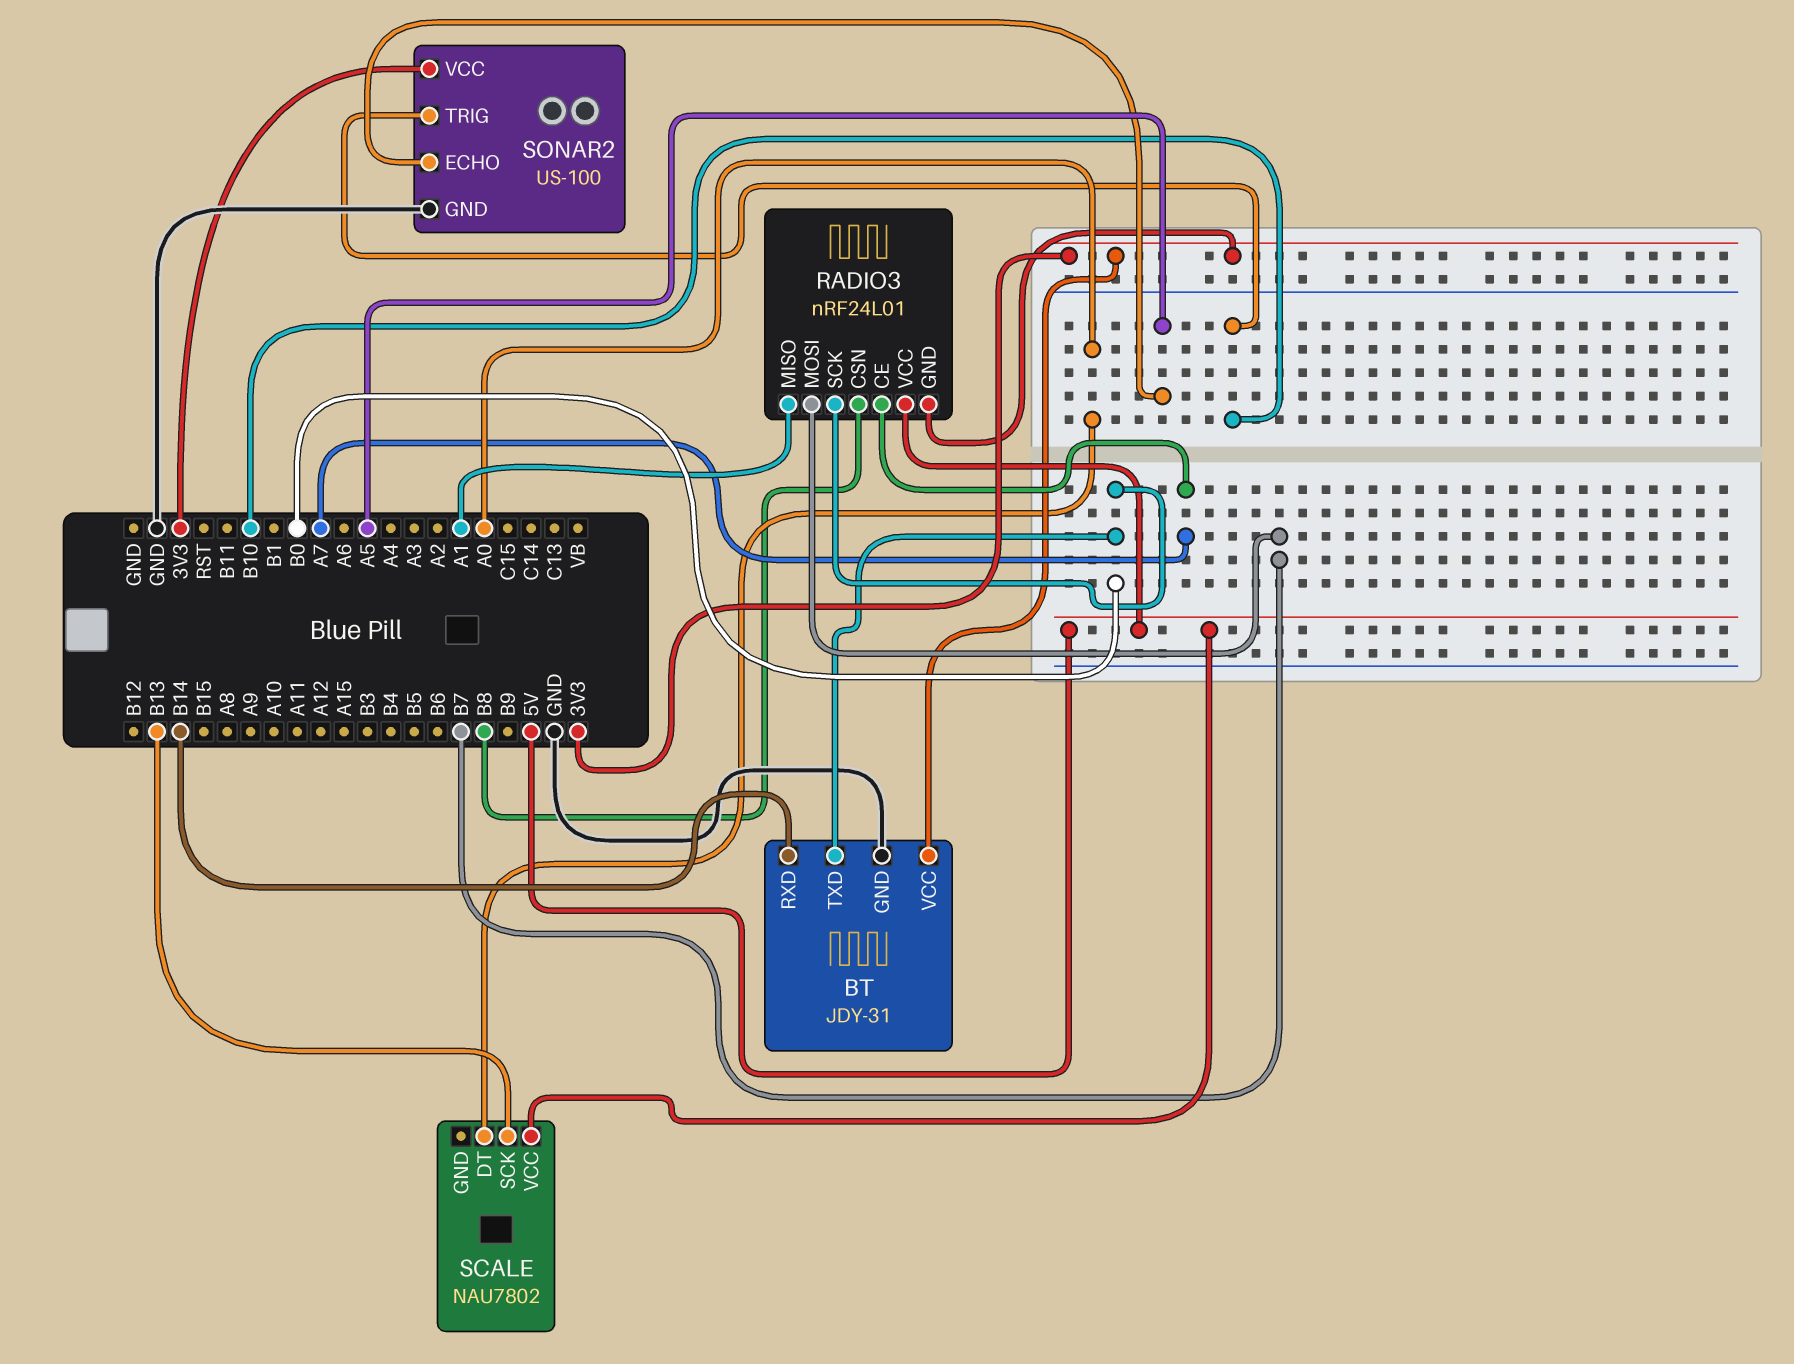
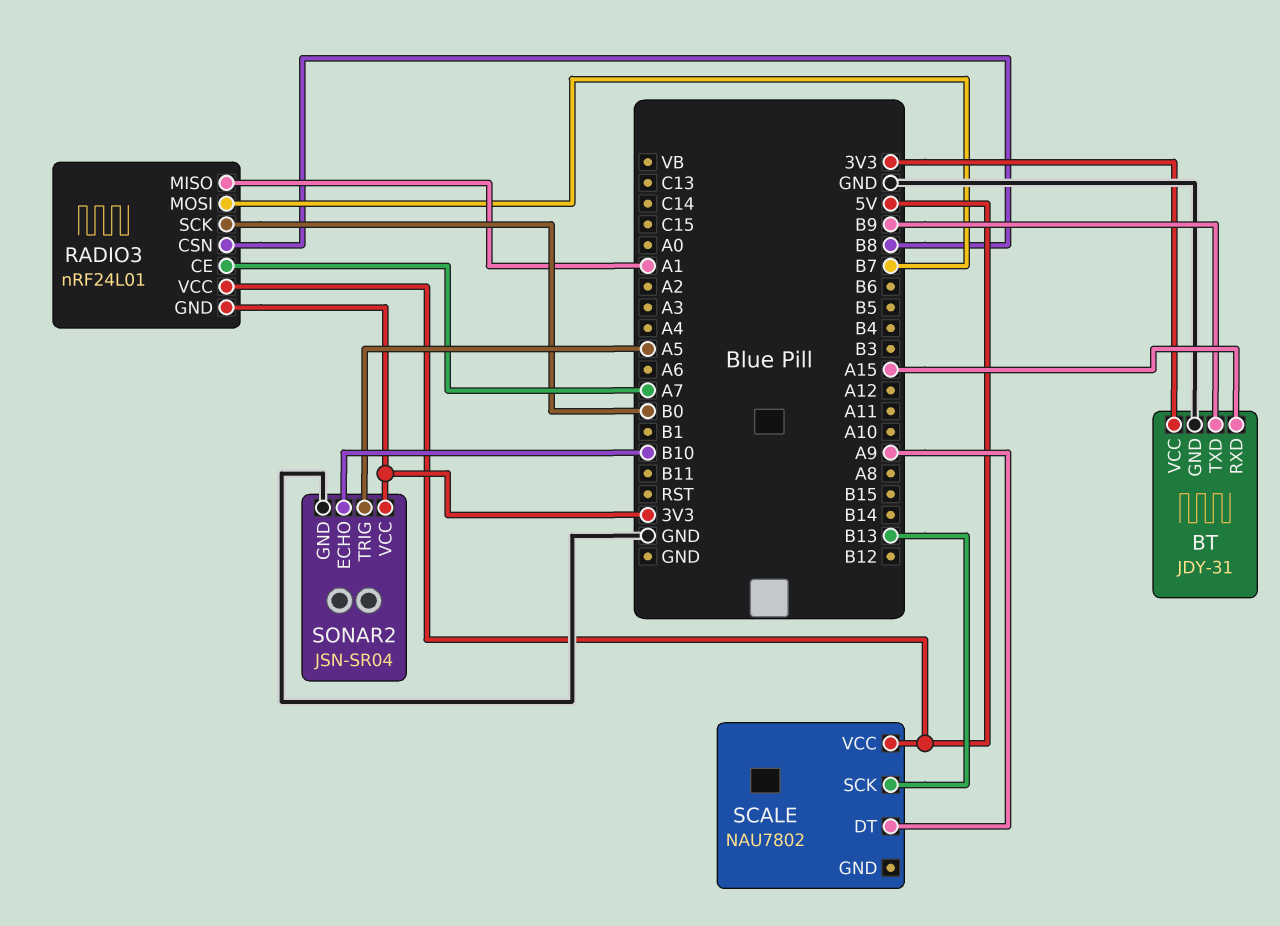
BT pin RXD: B14 -> A15
BT pin TXD: B0 -> B9
SCALE pin DT: A0 -> A9
SONAR2: US-100 -> JSN-SR04
SONAR2 pin ECHO: A5 -> B10
SONAR2 pin TRIG: B10 -> A5

